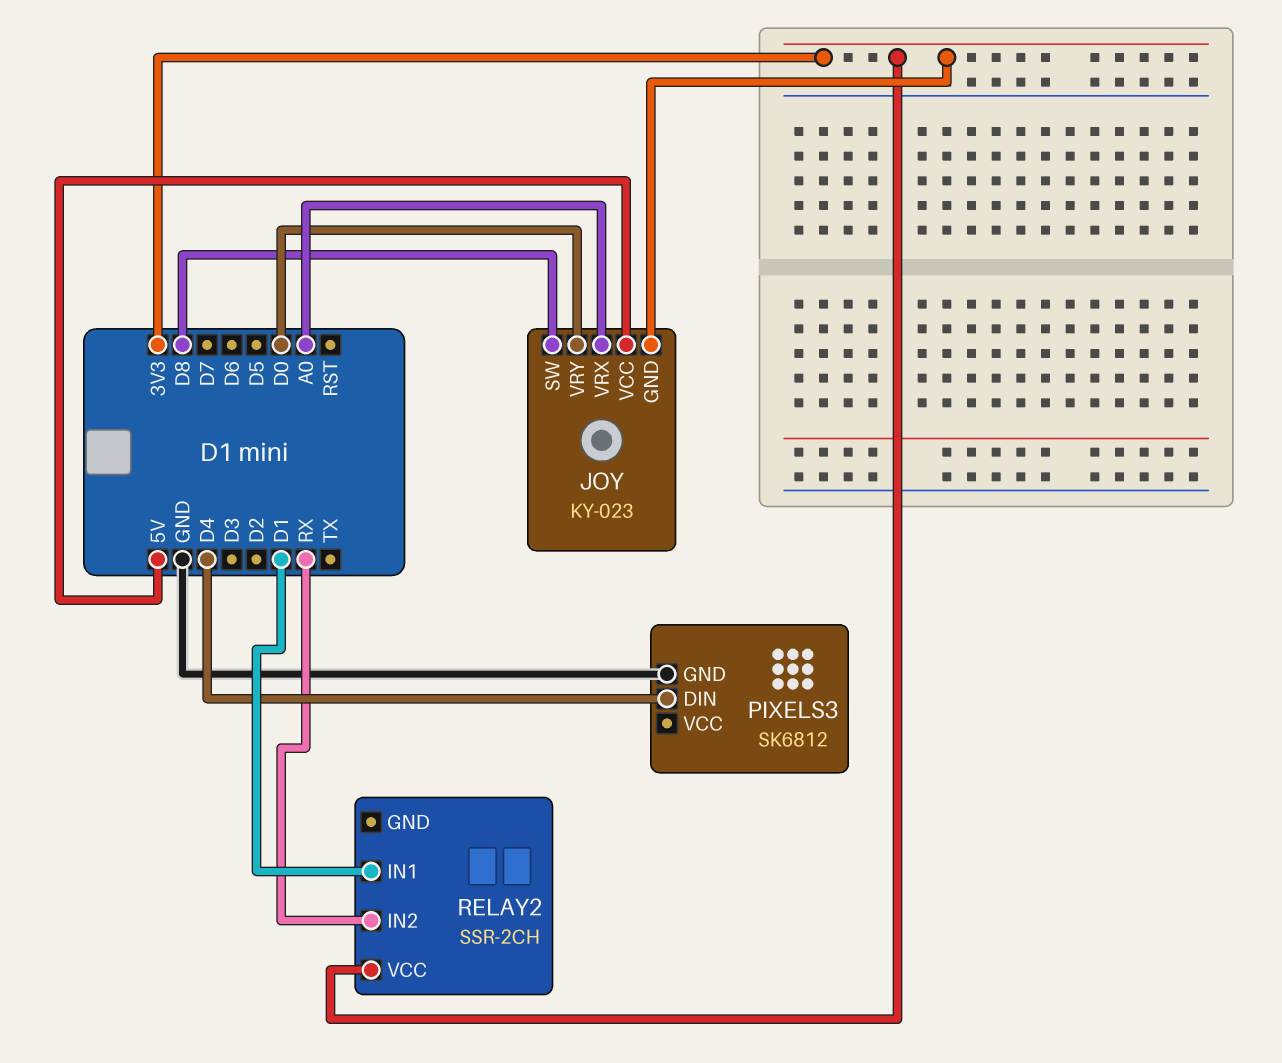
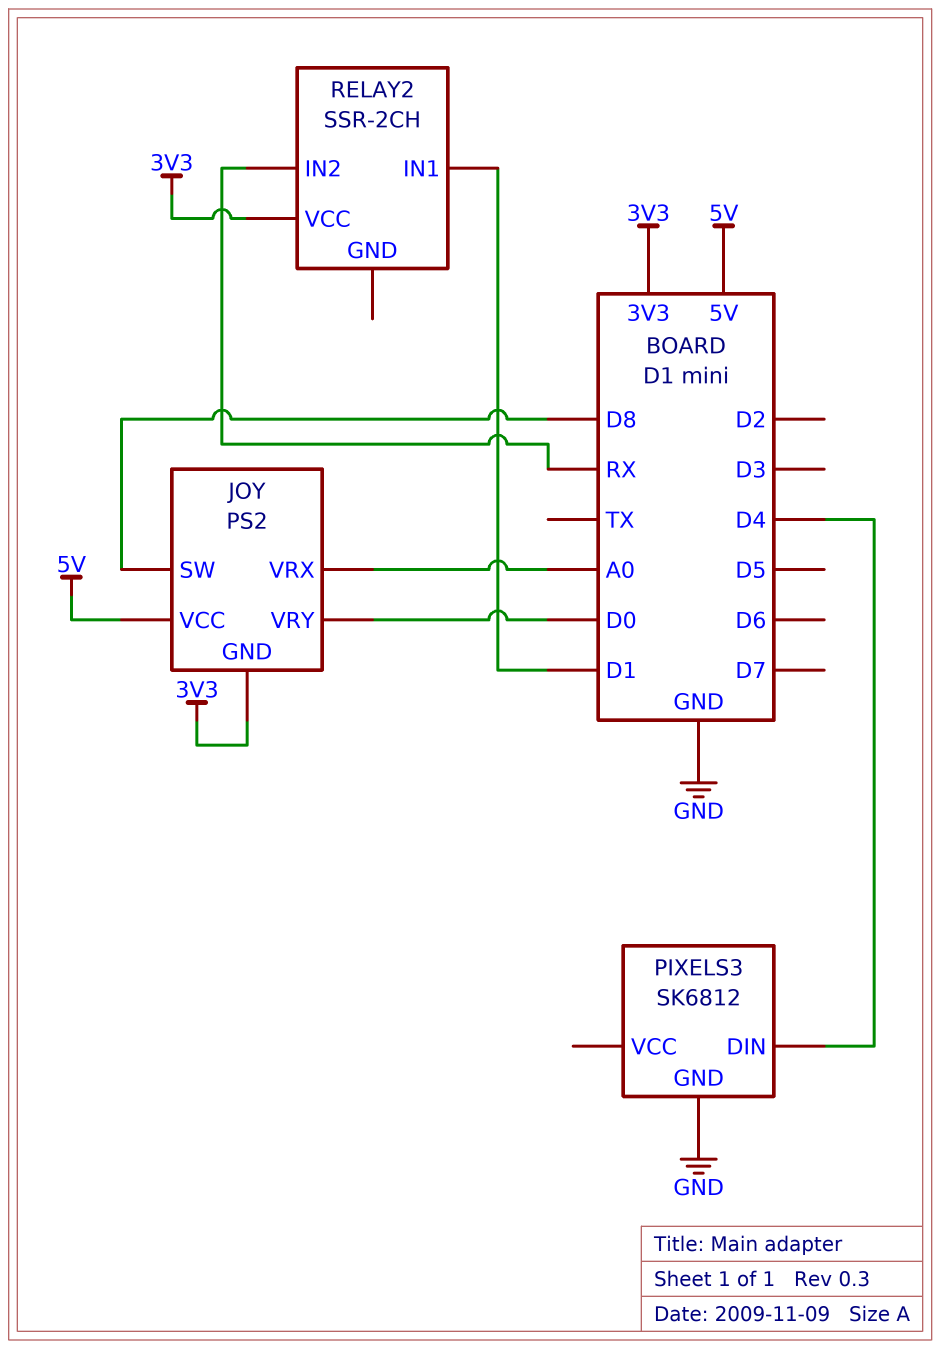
JOY: KY-023 -> PS2

